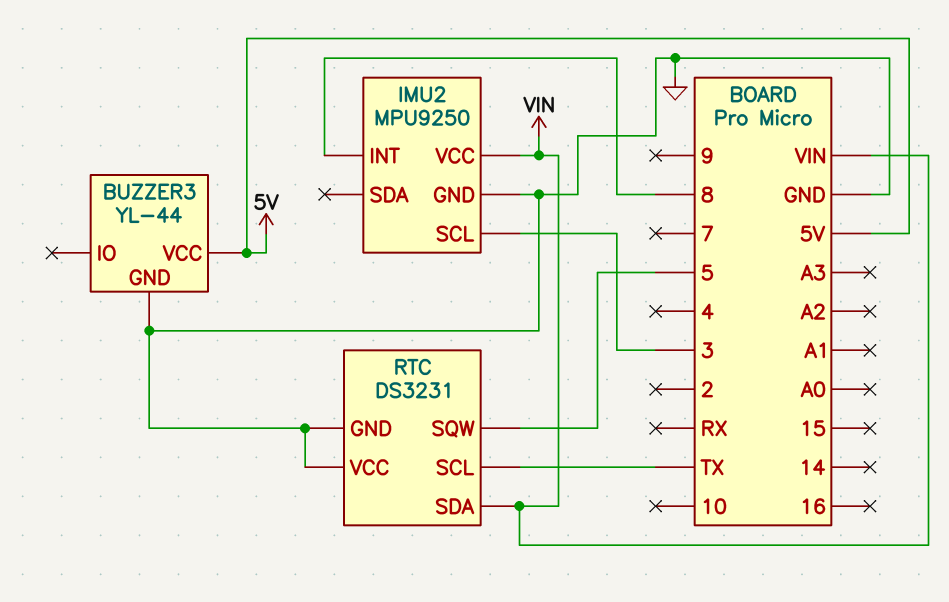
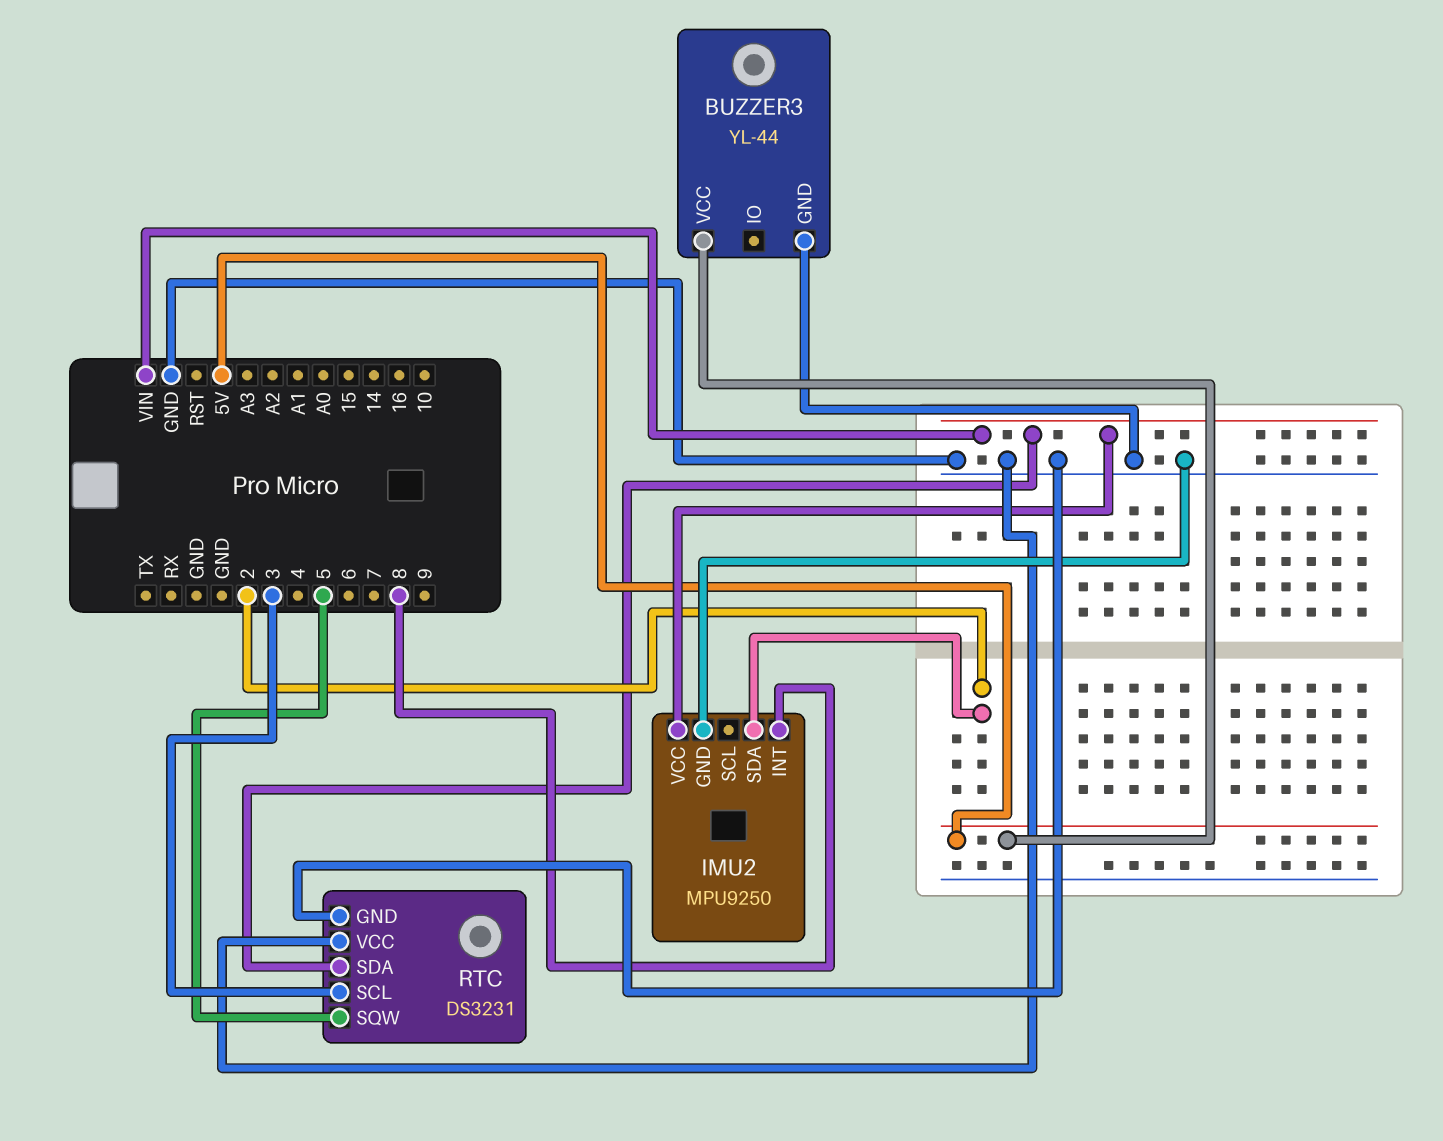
IMU2 pin SCL: 3 -> none
IMU2 pin SDA: none -> 2
RTC pin SCL: TX -> 3

